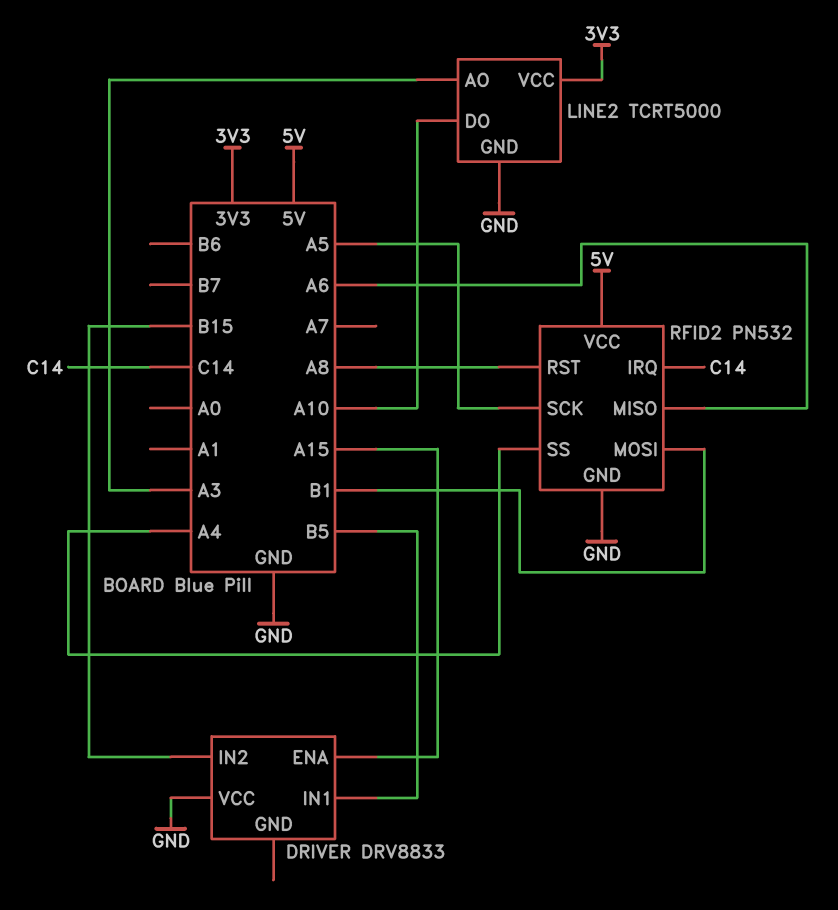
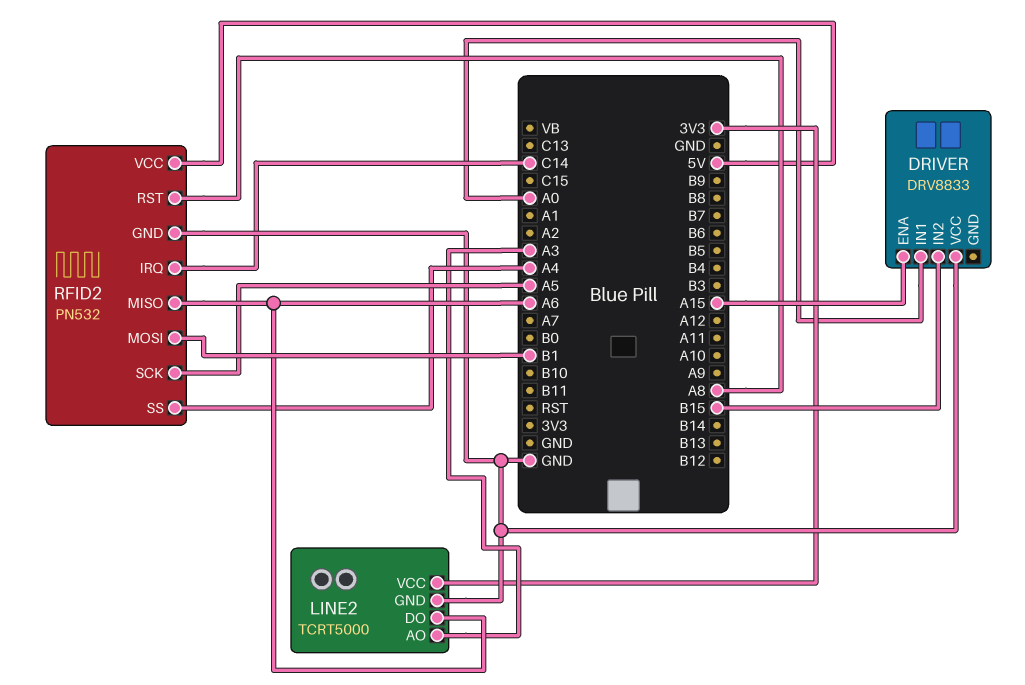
DRIVER pin IN1: B5 -> A0
LINE2 pin DO: A10 -> A6

